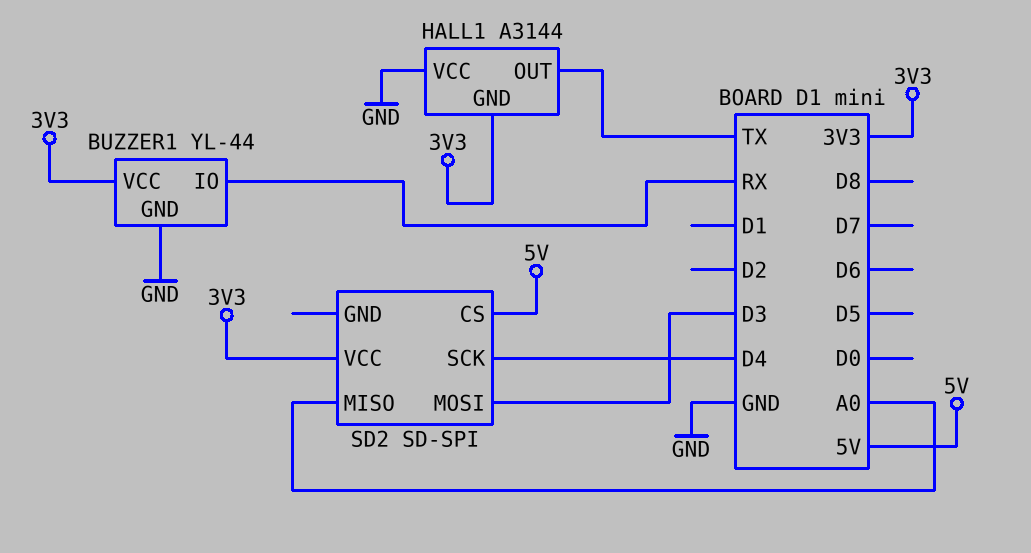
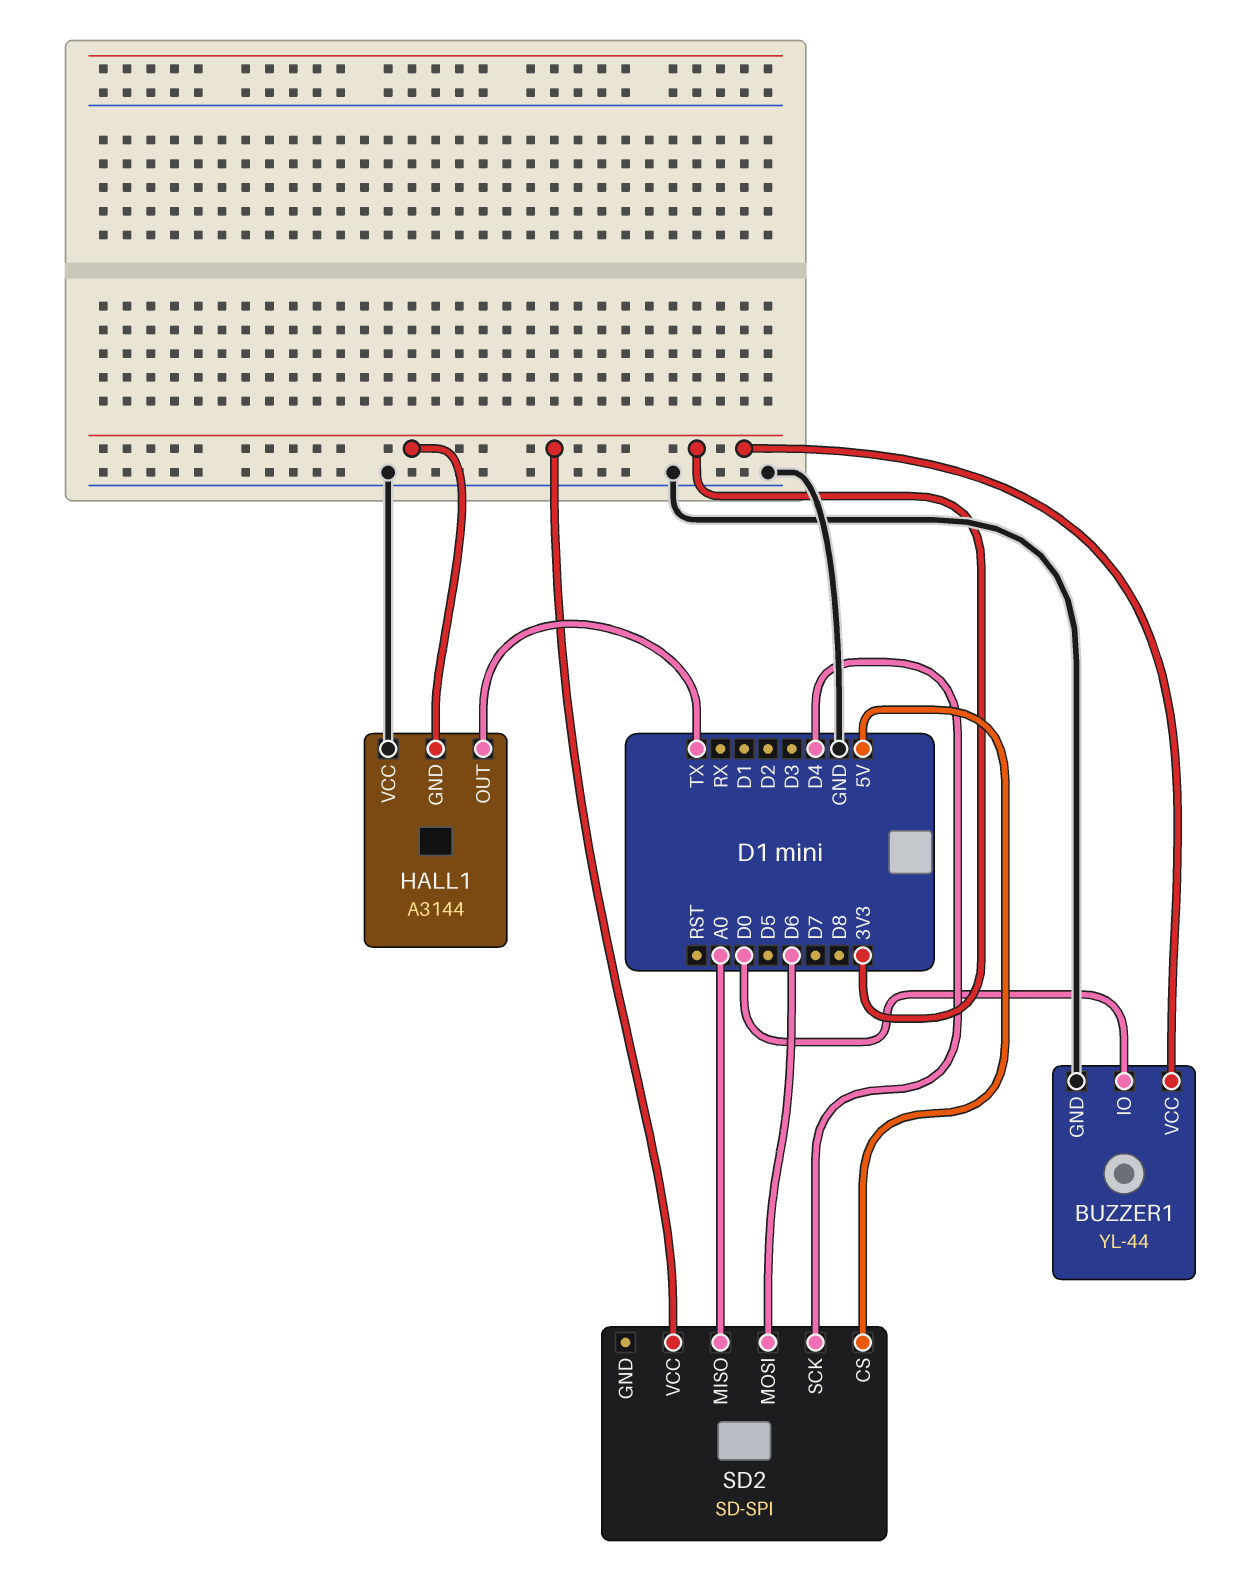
BUZZER1 pin IO: RX -> D0
SD2 pin MOSI: D3 -> D6

